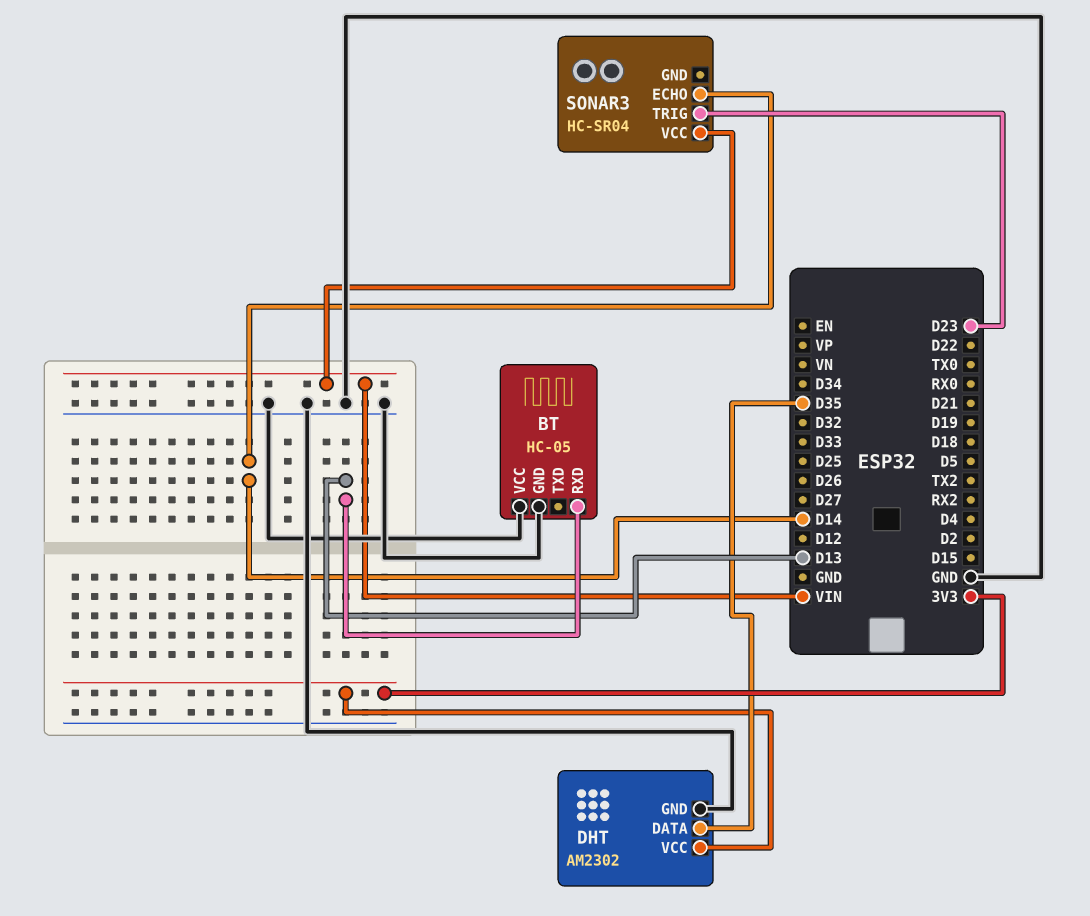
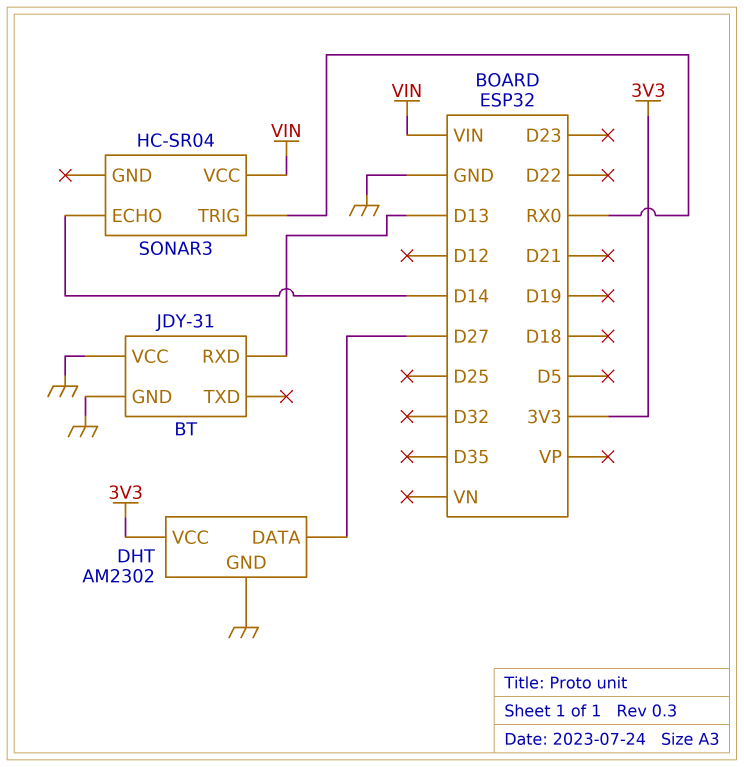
BT: HC-05 -> JDY-31
DHT pin DATA: D35 -> D27
SONAR3 pin TRIG: D23 -> RX0

